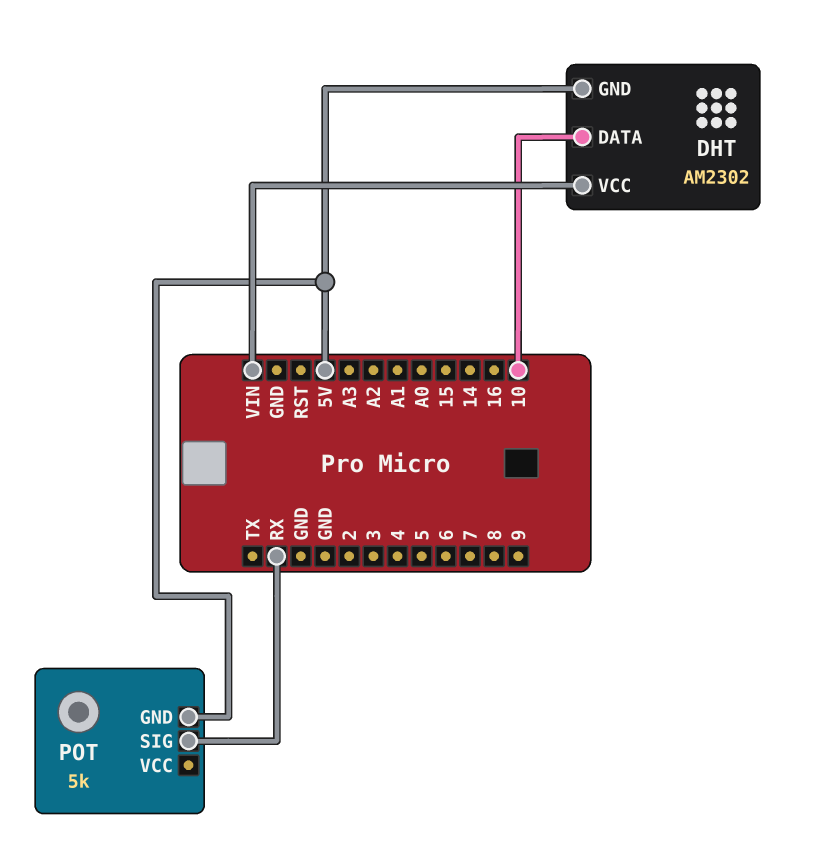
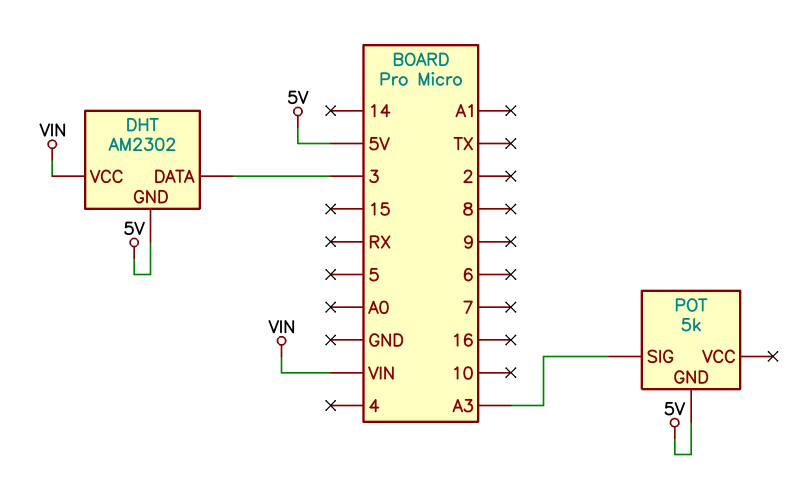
DHT pin DATA: 10 -> 3
POT pin SIG: RX -> A3

